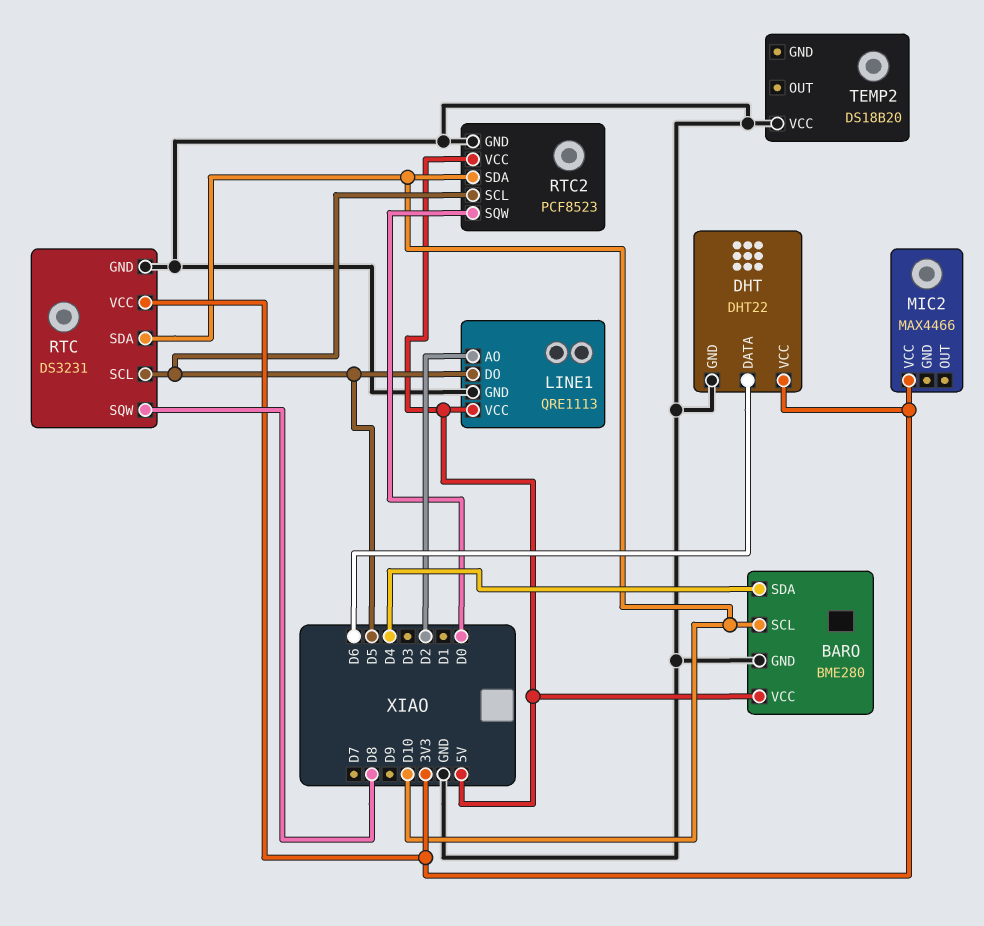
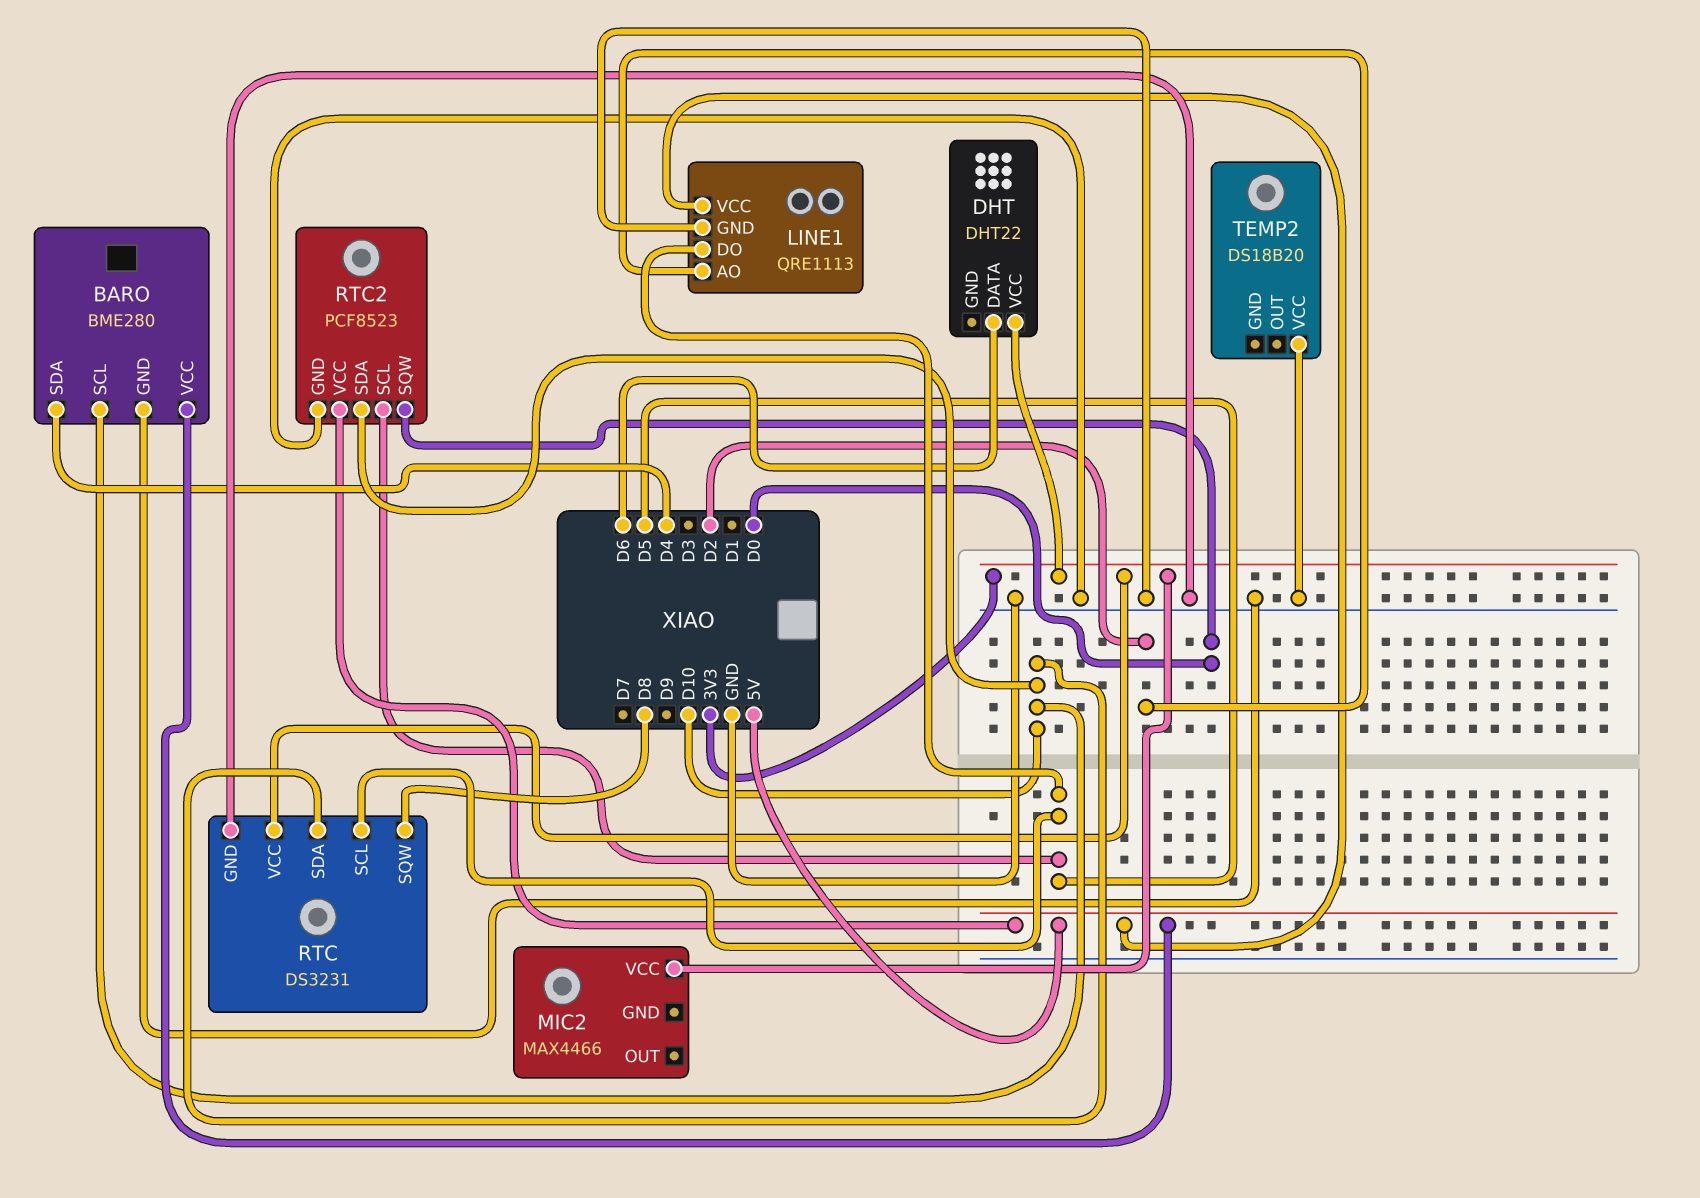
DHT pin GND: GND -> none

